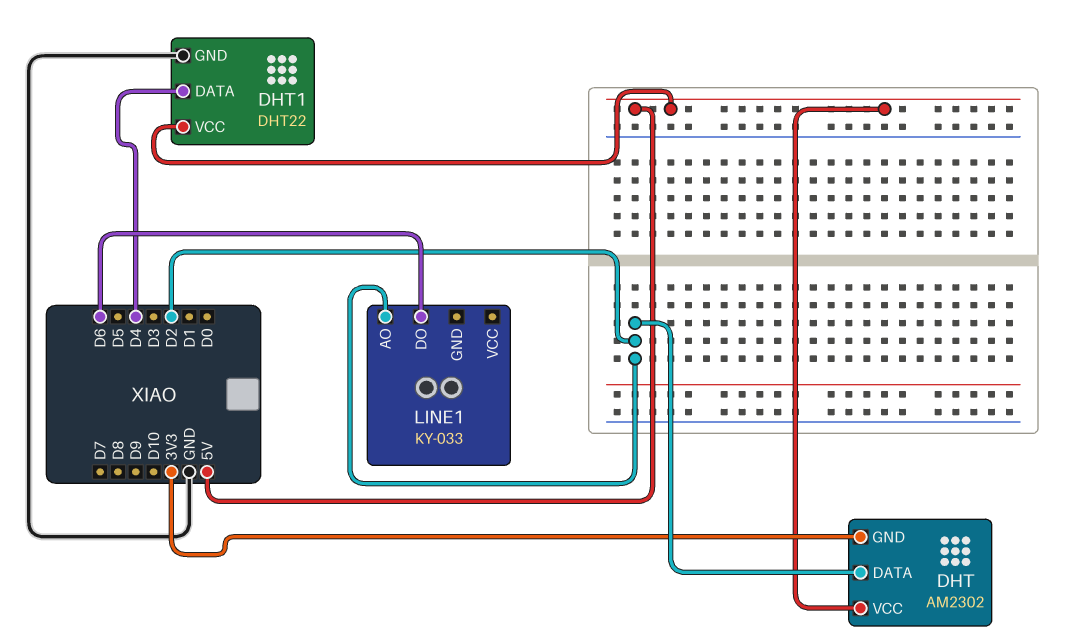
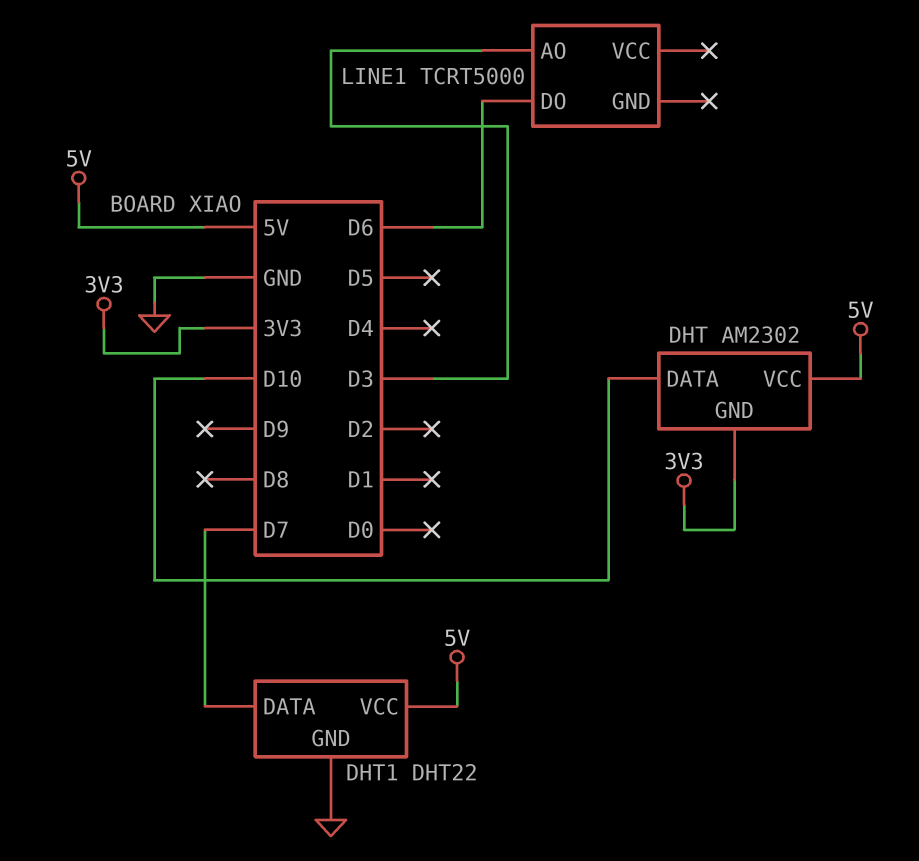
DHT pin DATA: D2 -> D10
DHT1 pin DATA: D4 -> D7
LINE1: KY-033 -> TCRT5000
LINE1 pin AO: D2 -> D3

